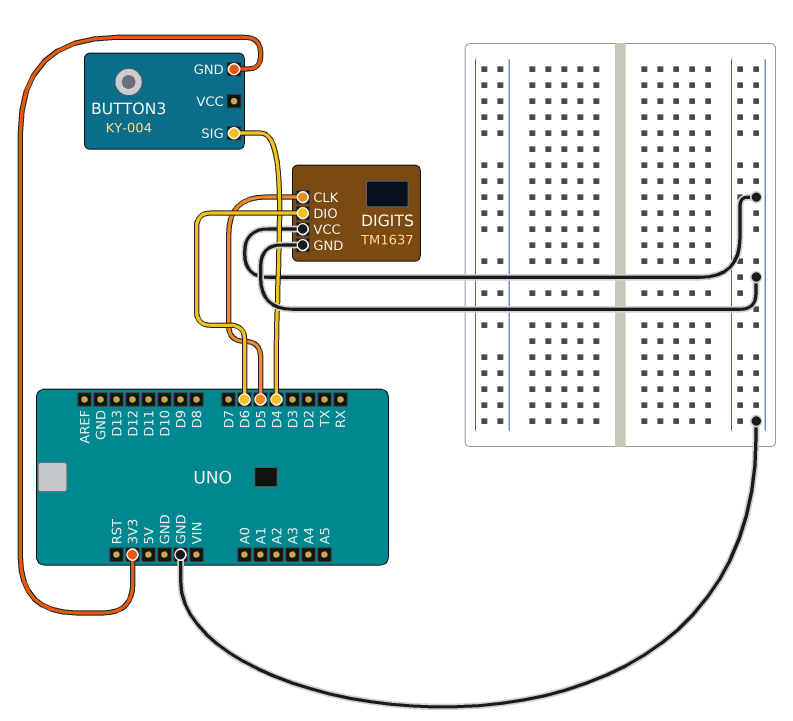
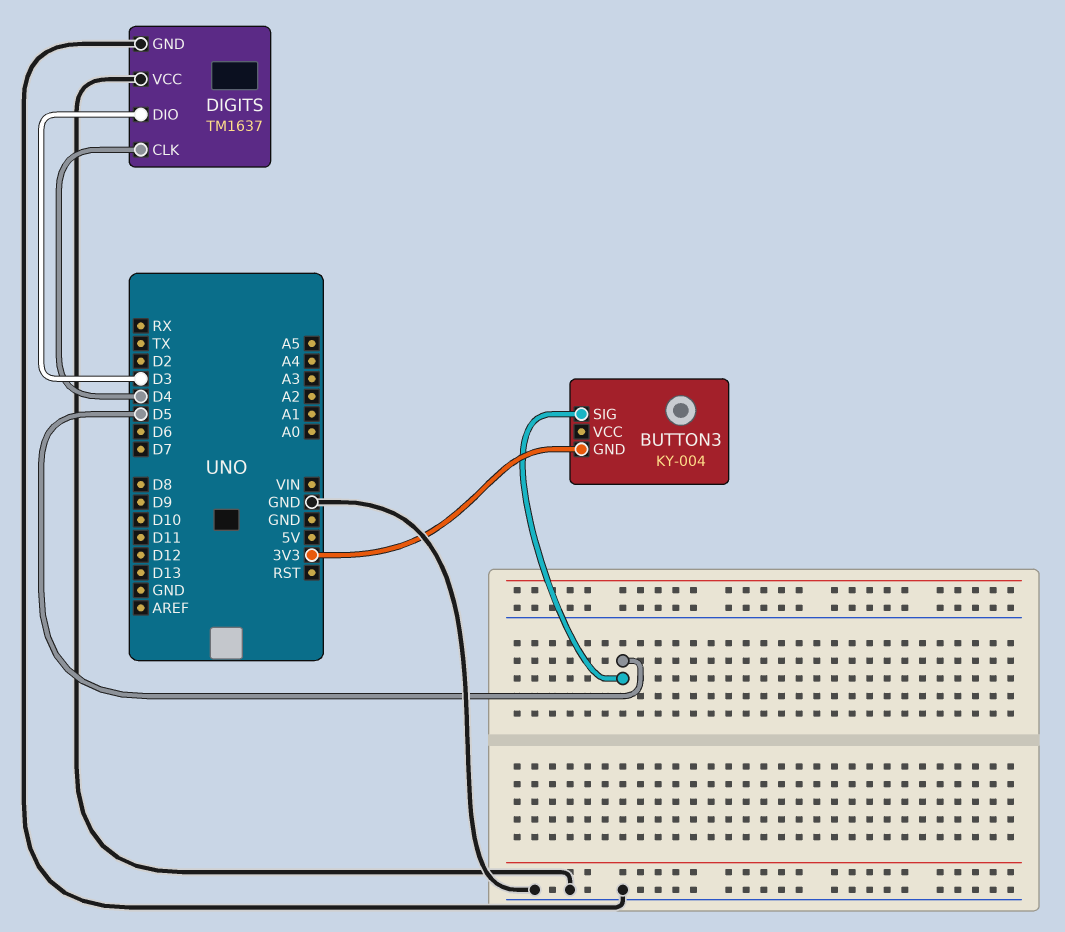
BUTTON3 pin SIG: D4 -> D5
DIGITS pin CLK: D5 -> D4
DIGITS pin DIO: D6 -> D3

